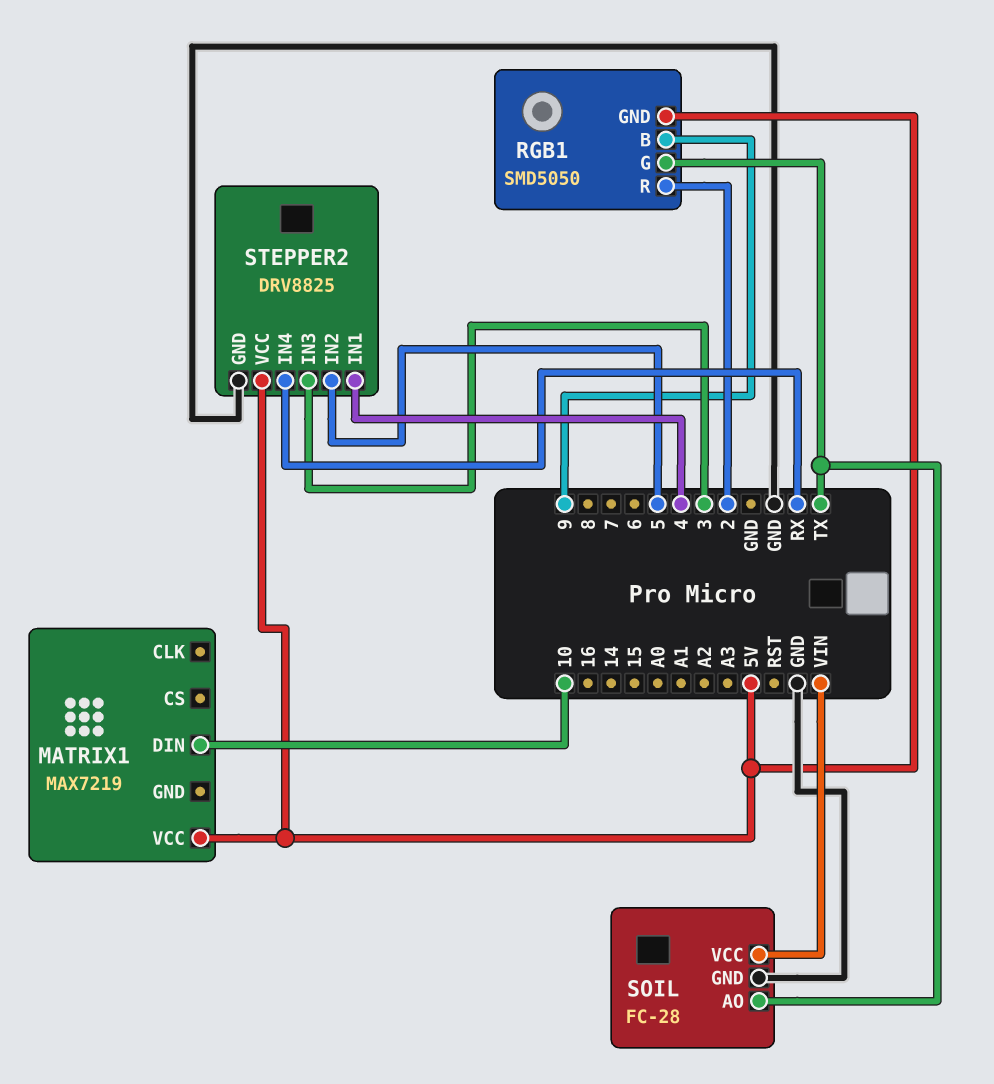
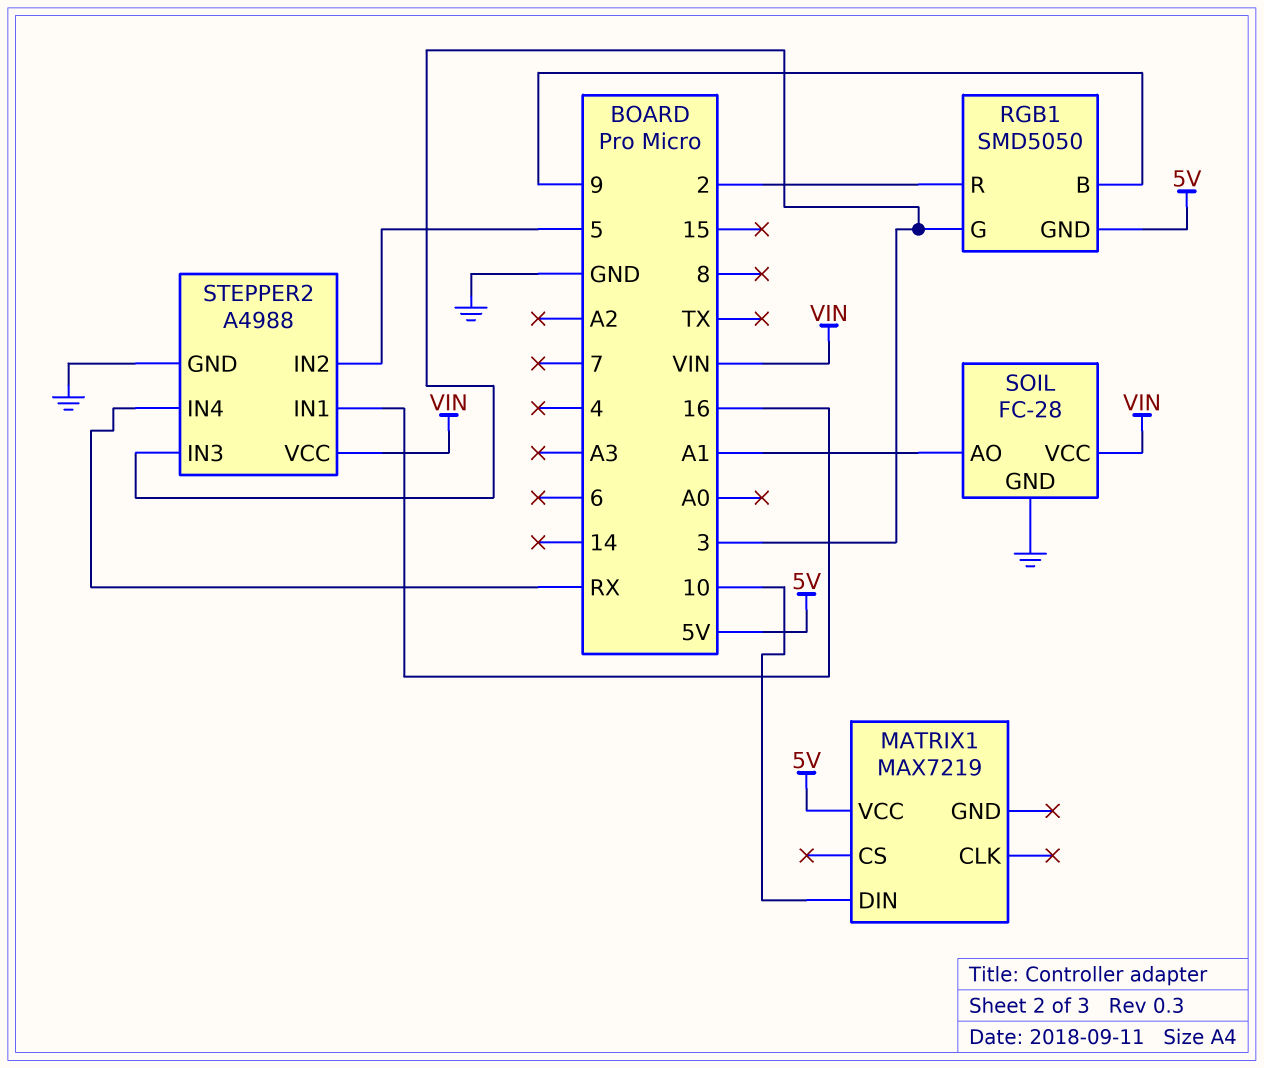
RGB1 pin G: TX -> 3
SOIL pin AO: TX -> A1
STEPPER2: DRV8825 -> A4988
STEPPER2 pin IN1: 4 -> 16
STEPPER2 pin VCC: 5V -> VIN

